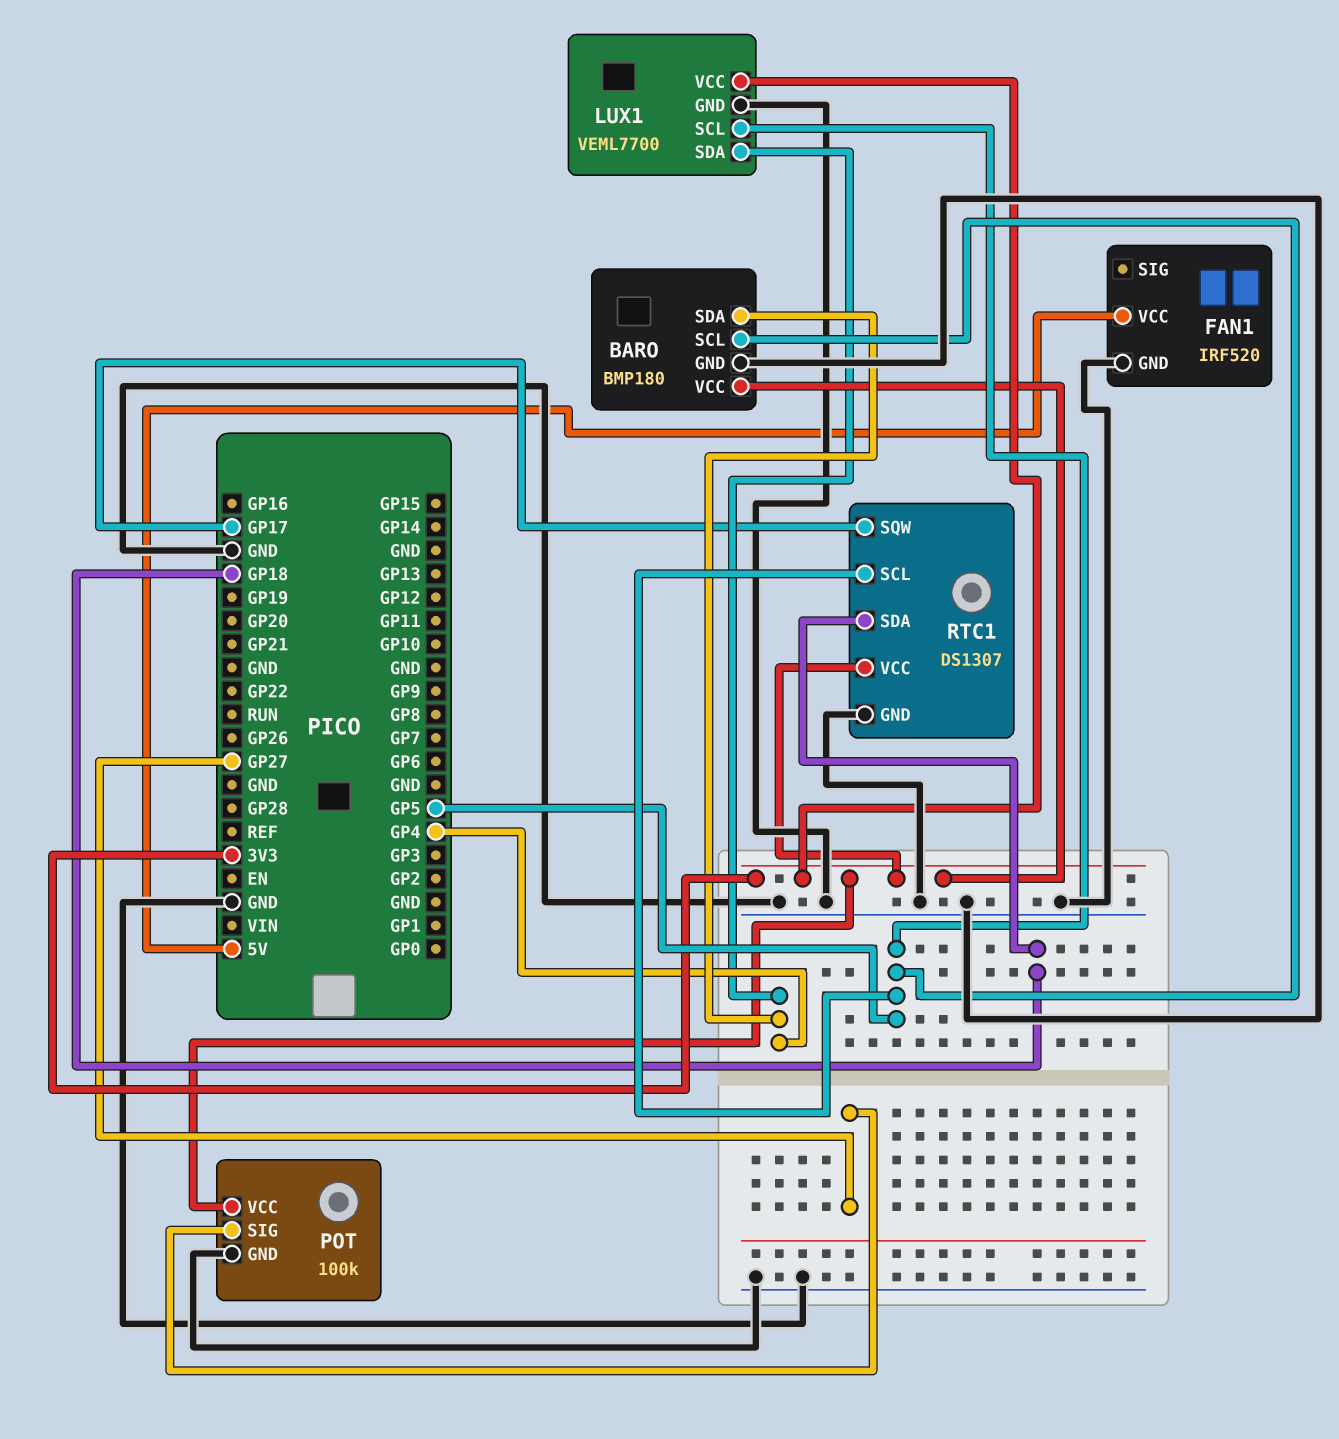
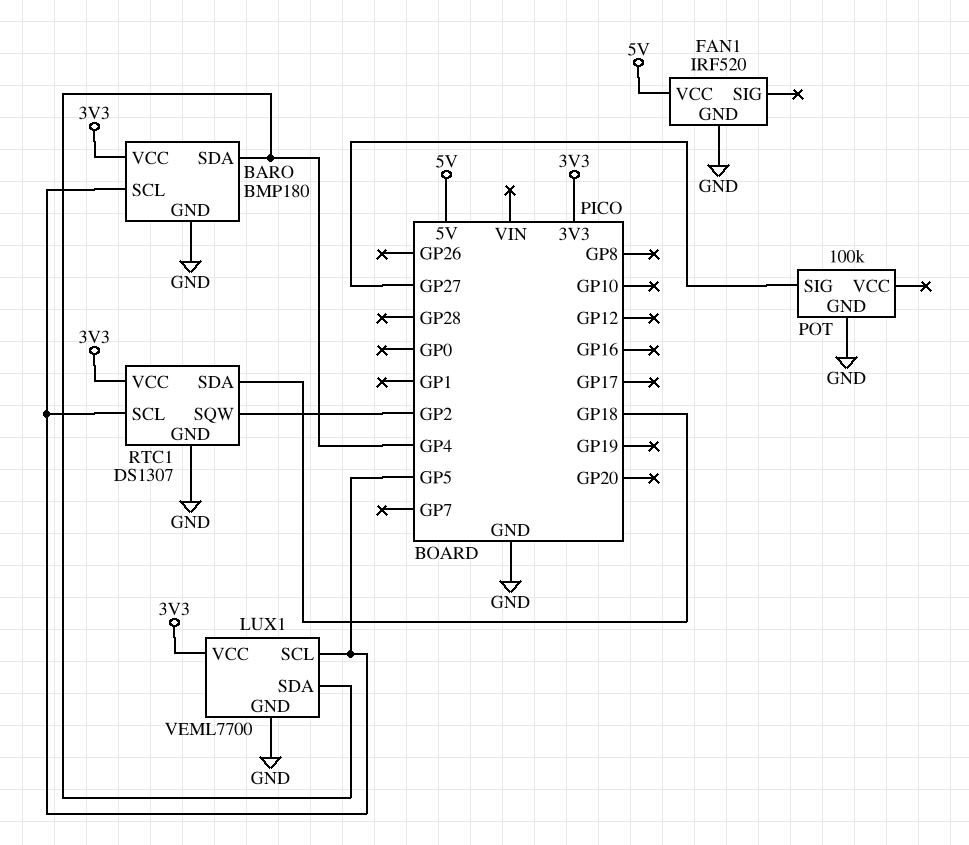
POT pin VCC: 3V3 -> none
RTC1 pin SQW: GP17 -> GP2

